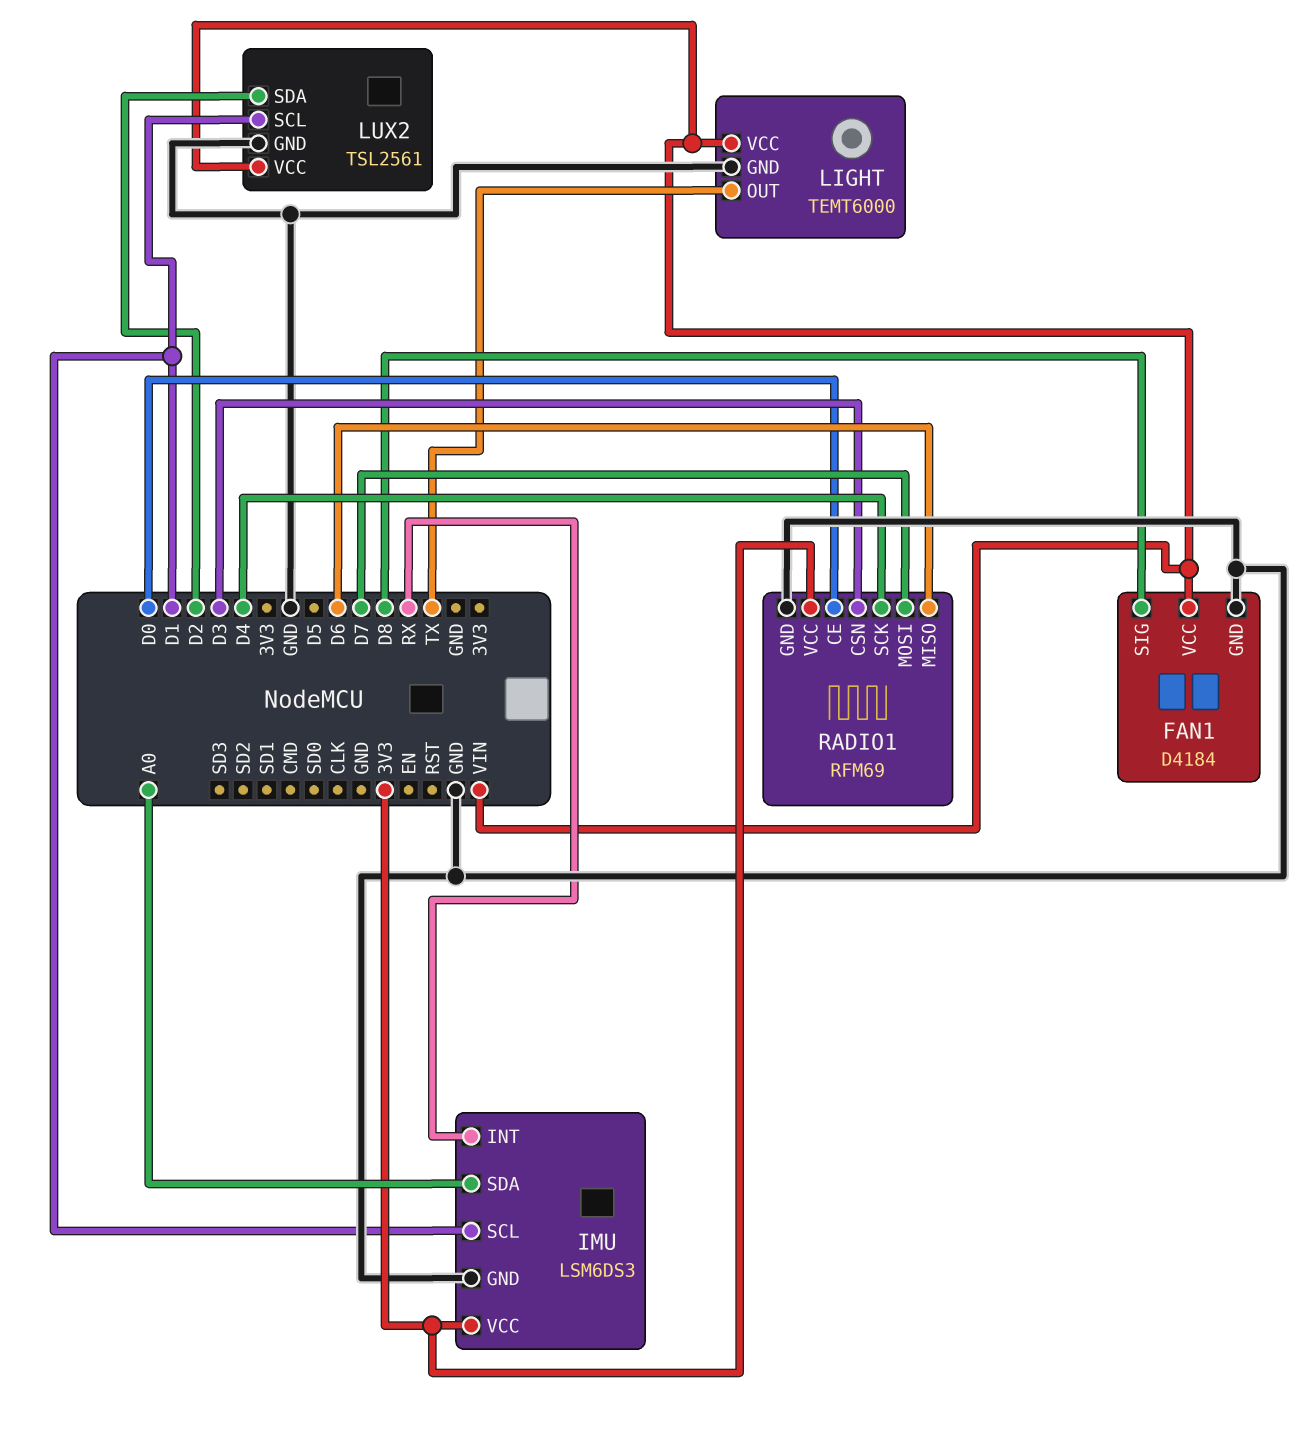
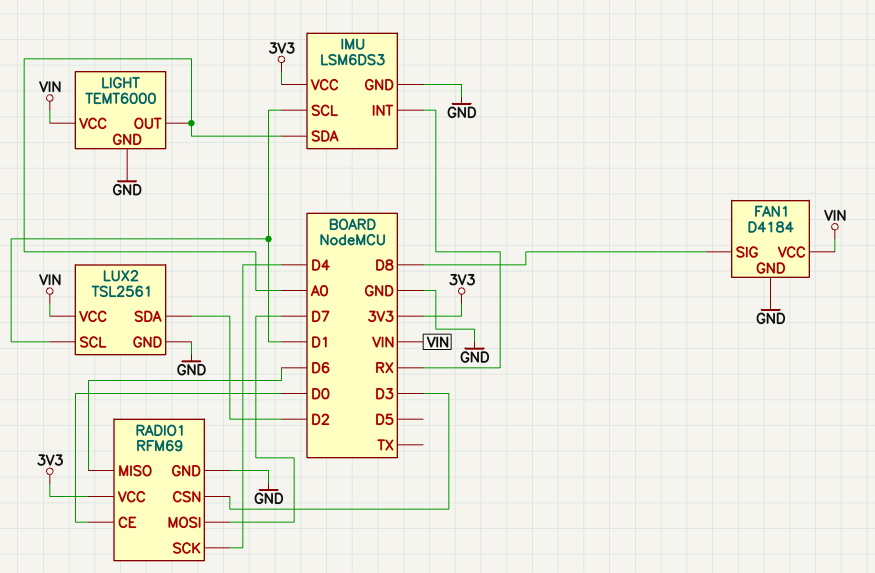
LIGHT pin OUT: TX -> A0

